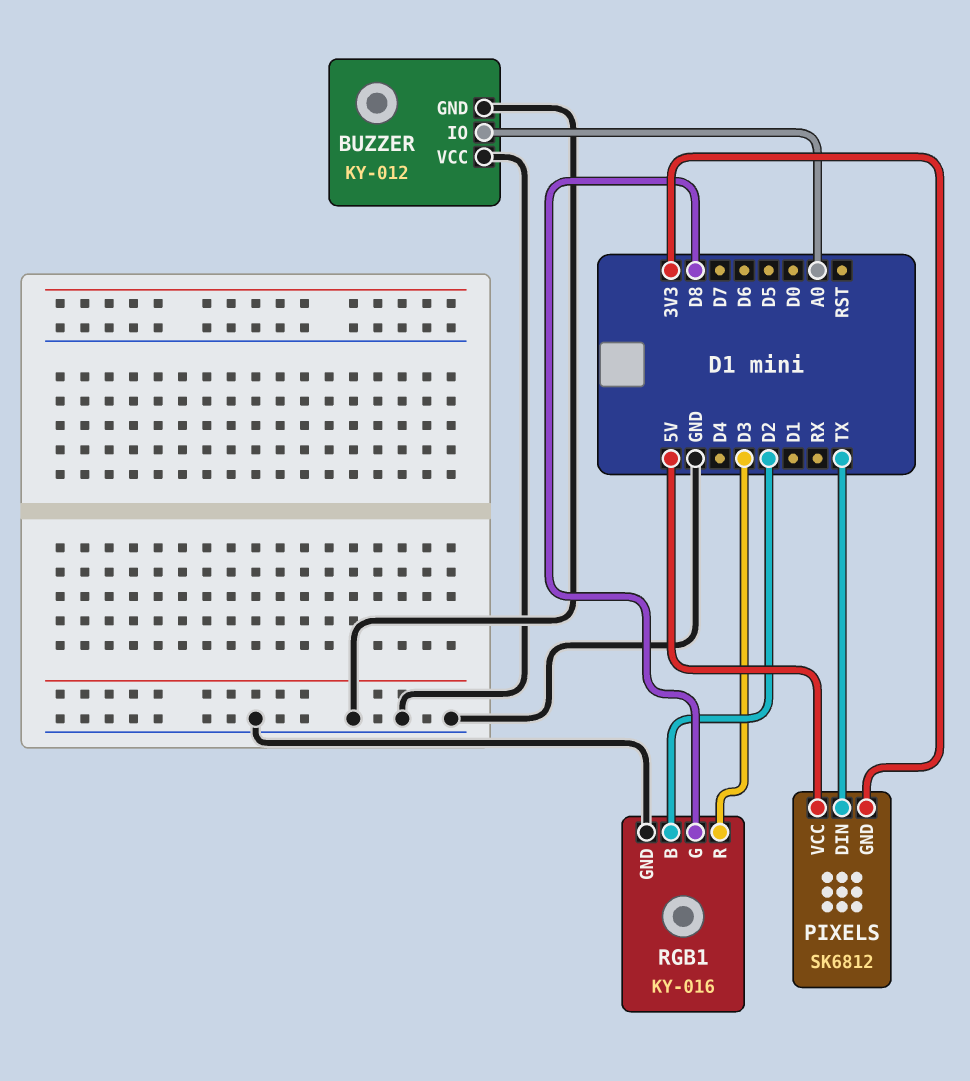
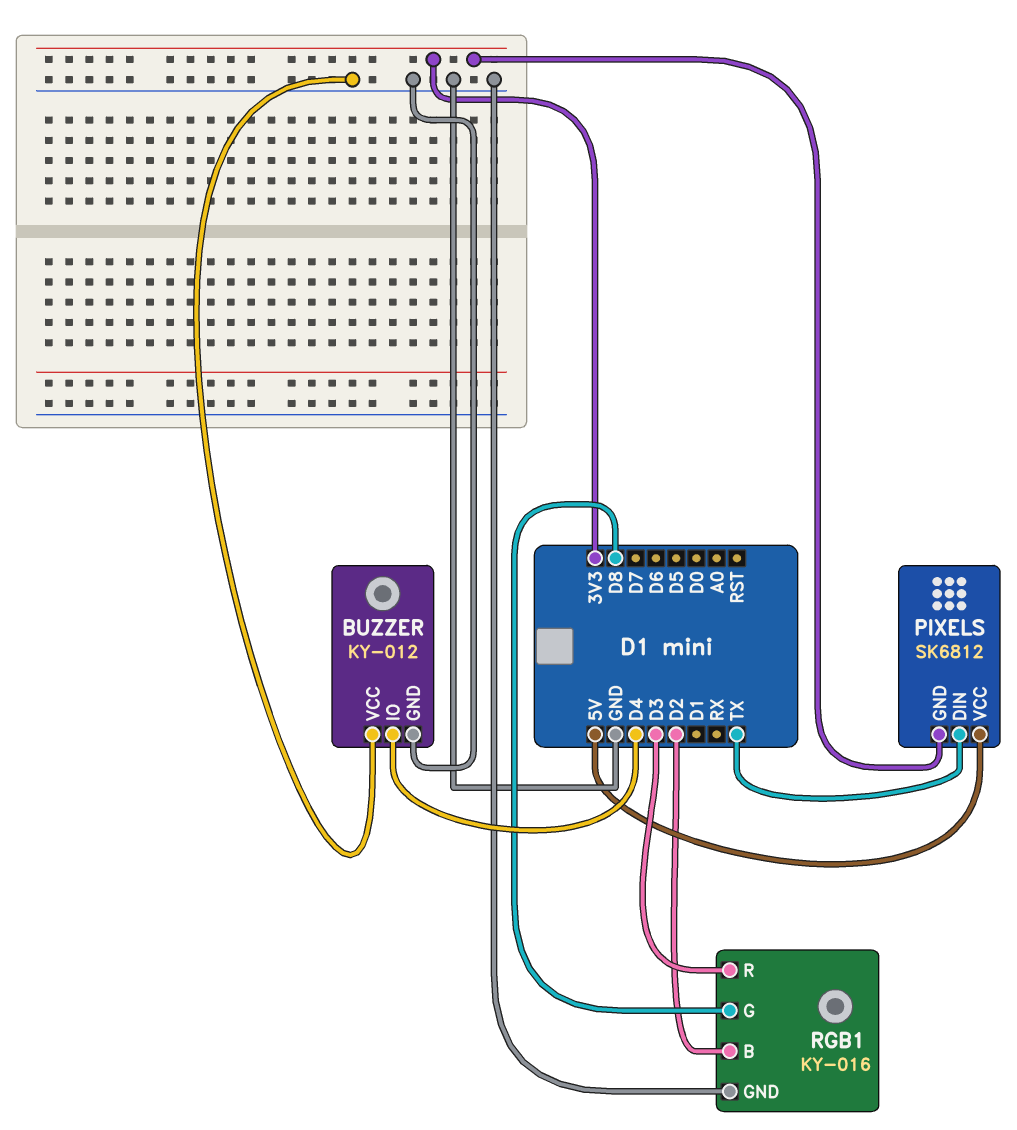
BUZZER pin IO: A0 -> D4

